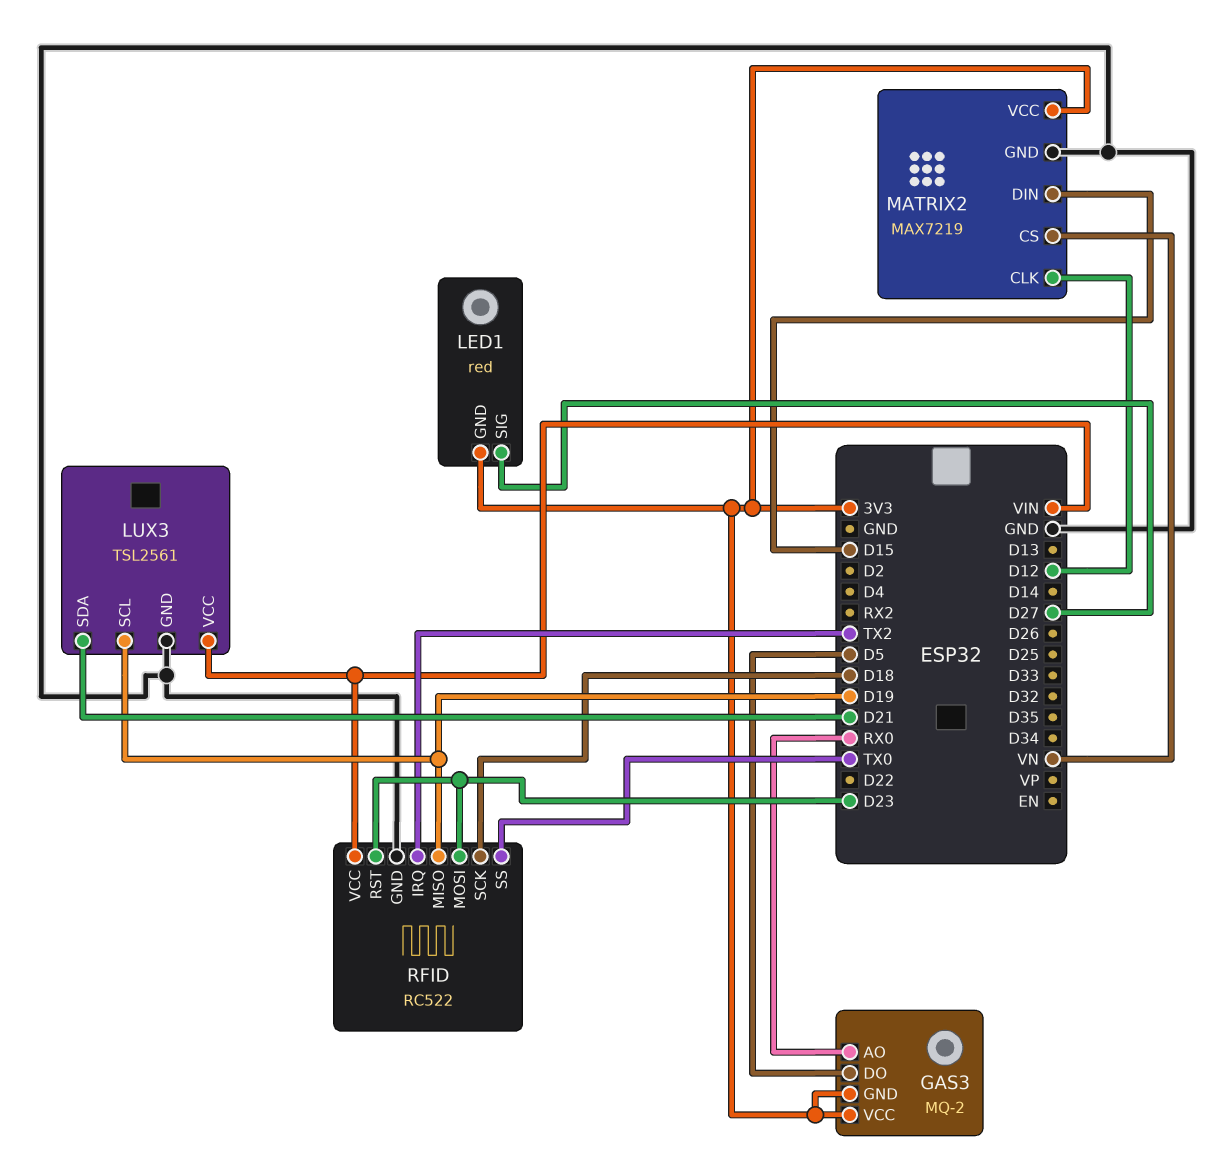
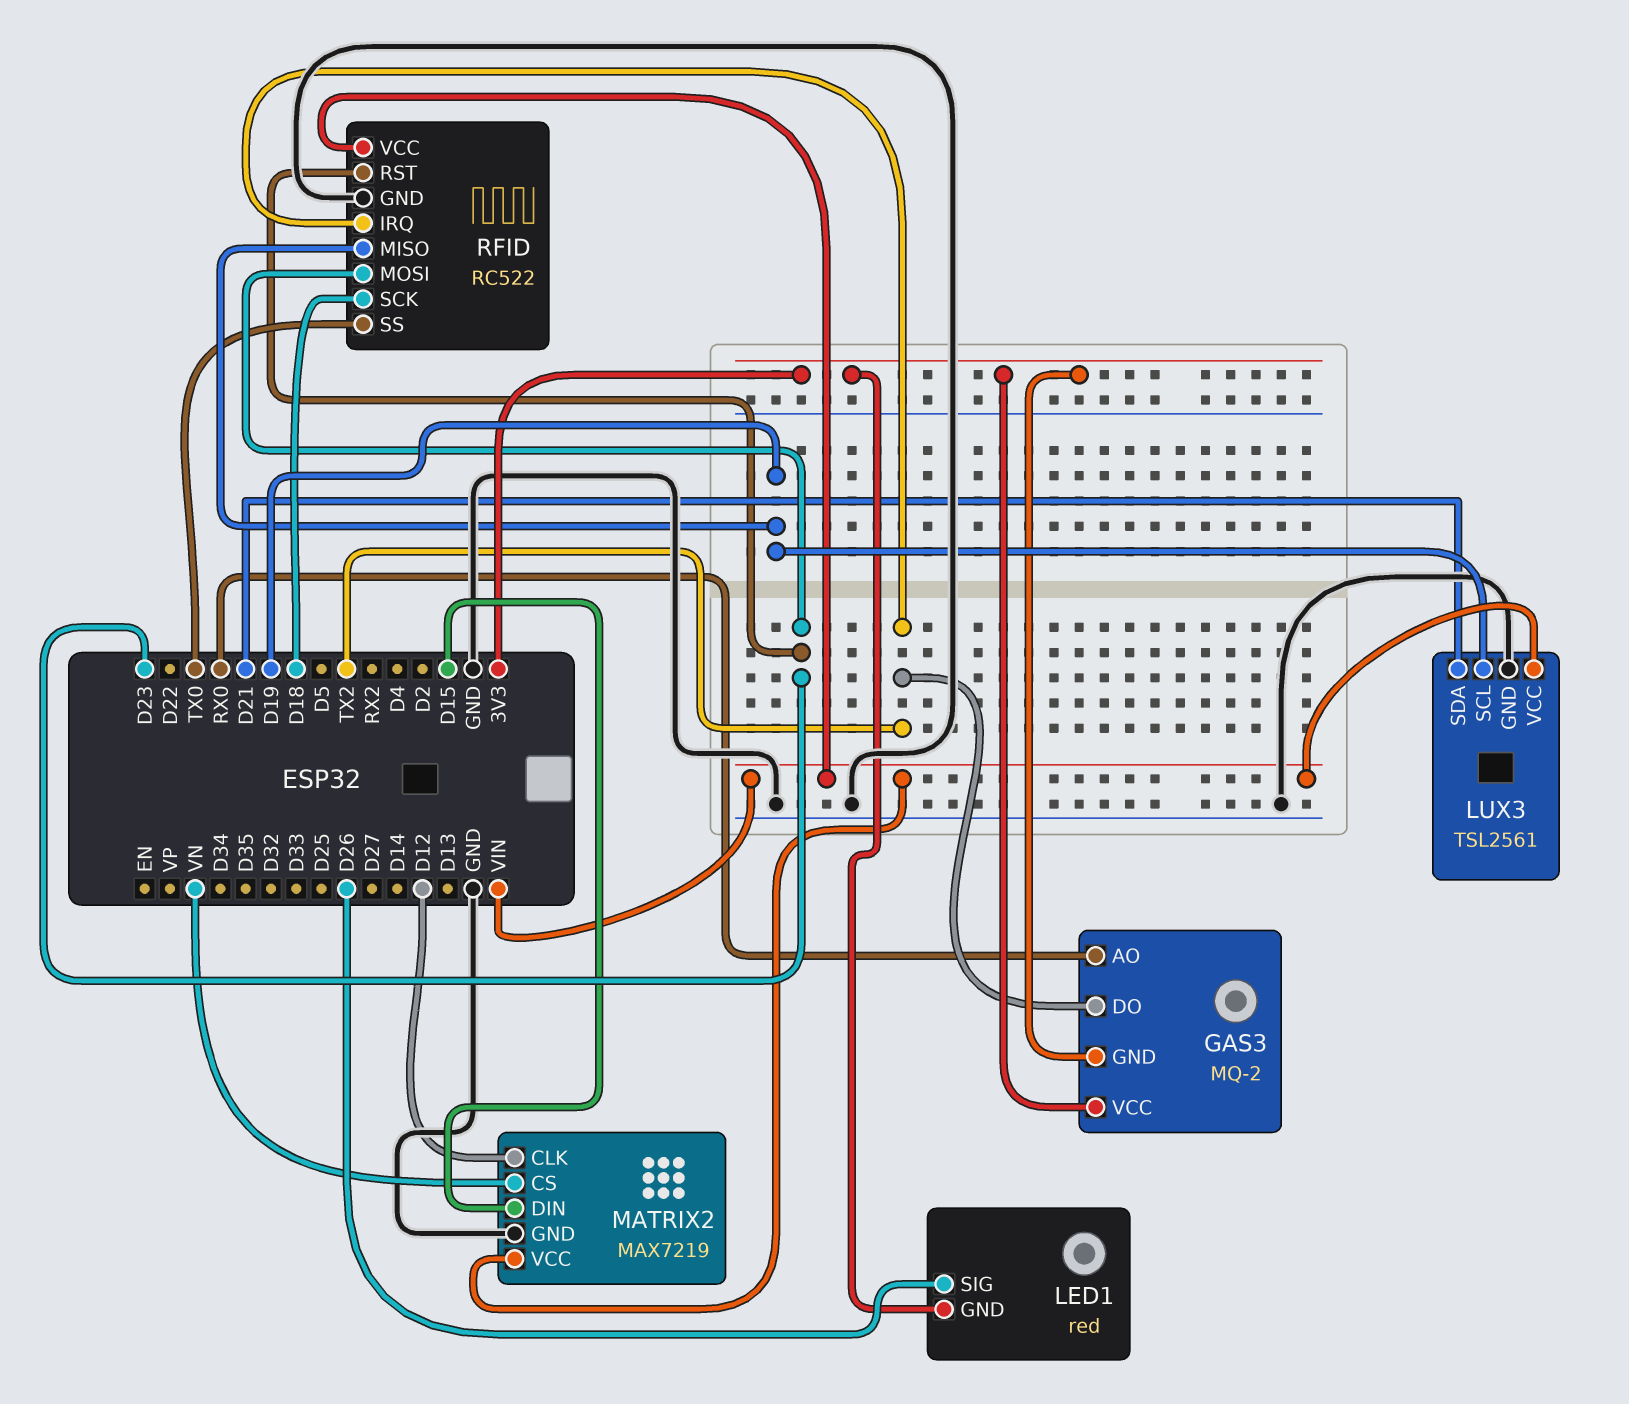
GAS3 pin DO: D5 -> TX2
LED1 pin SIG: D27 -> D26
MATRIX2 pin VCC: 3V3 -> VIN

